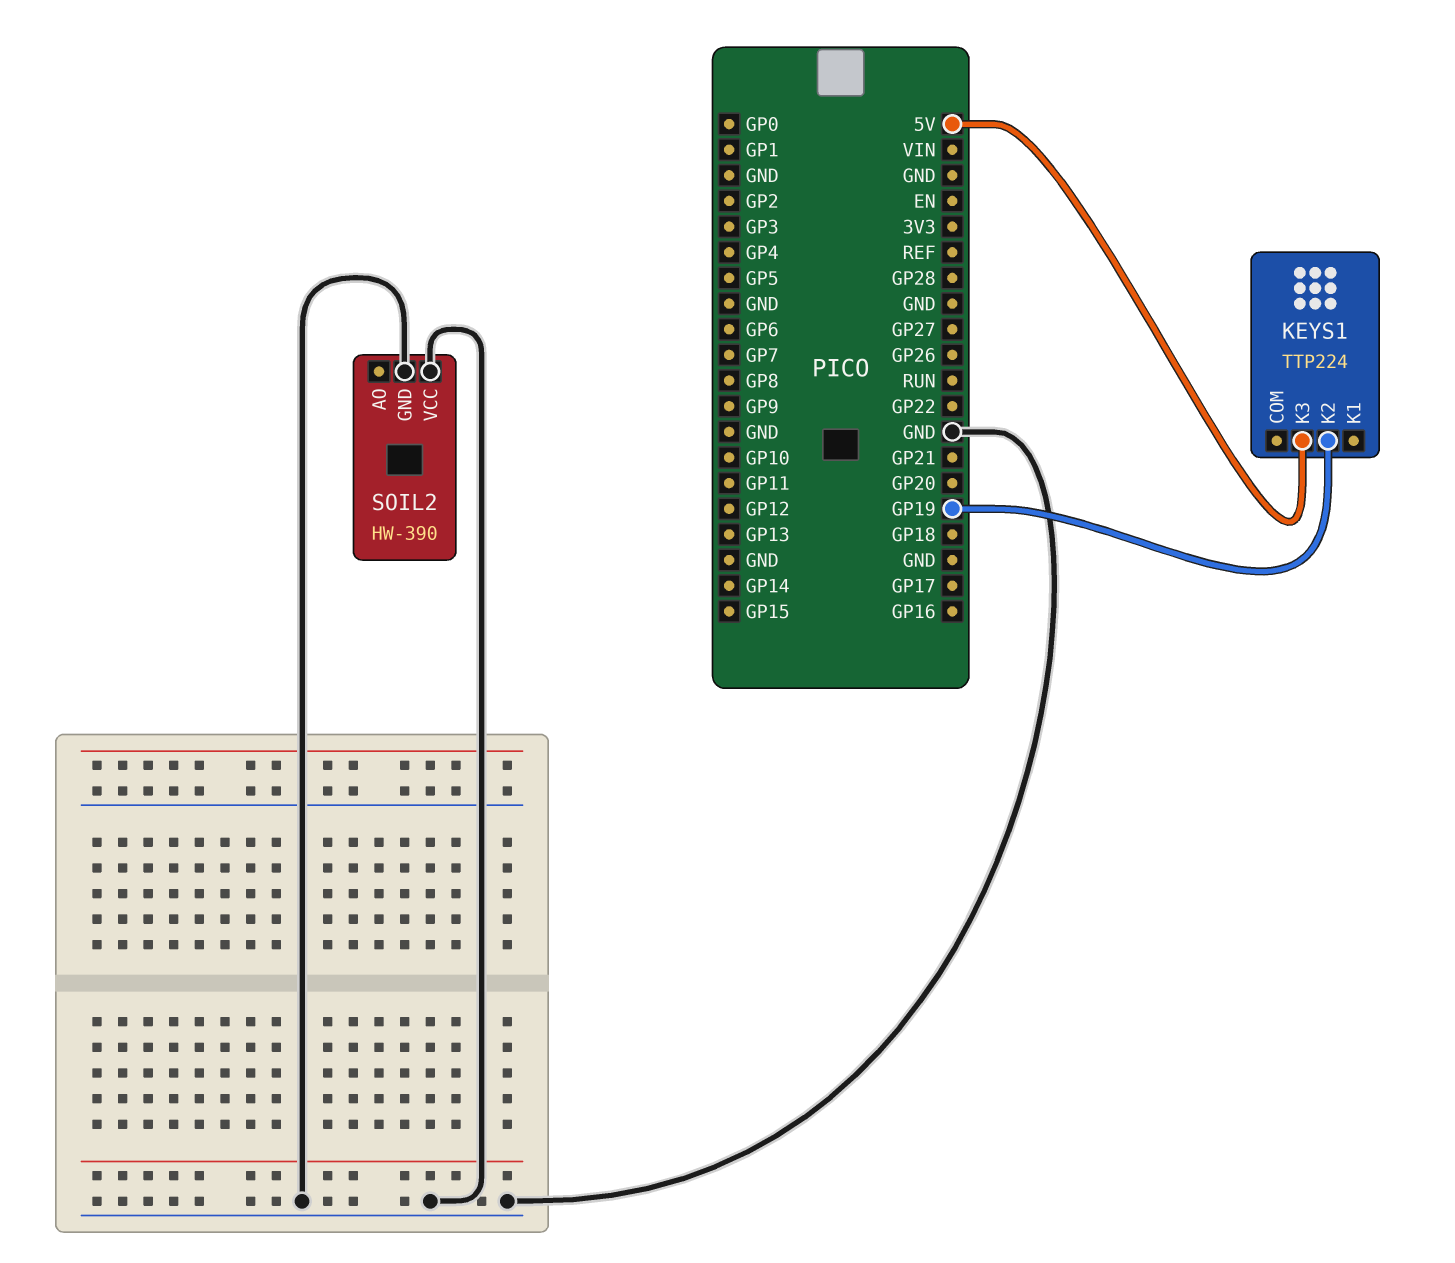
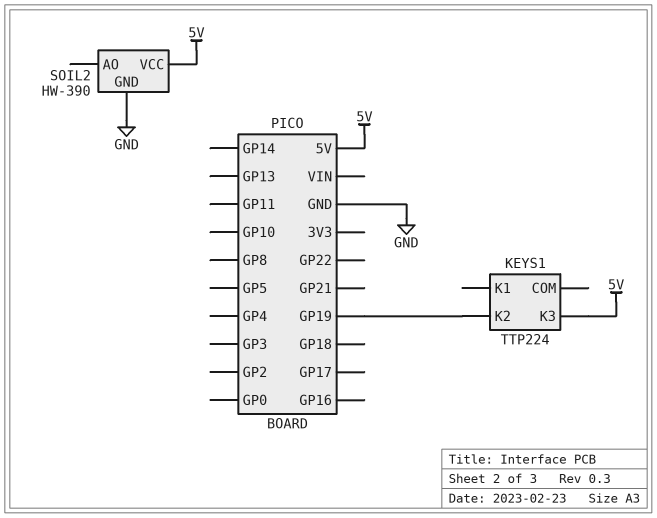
SOIL2 pin VCC: GND -> 5V

